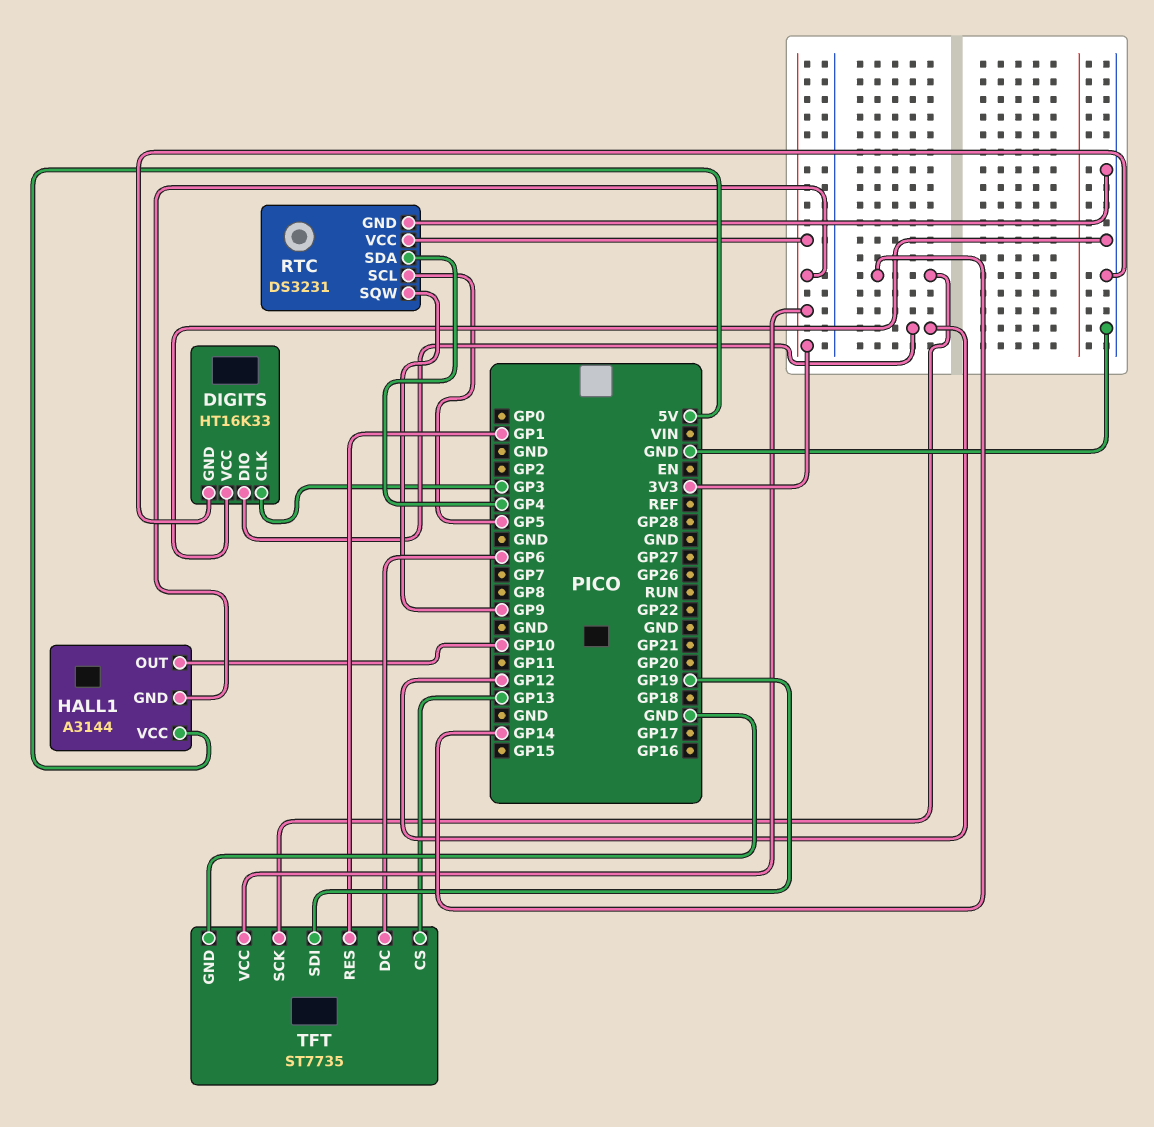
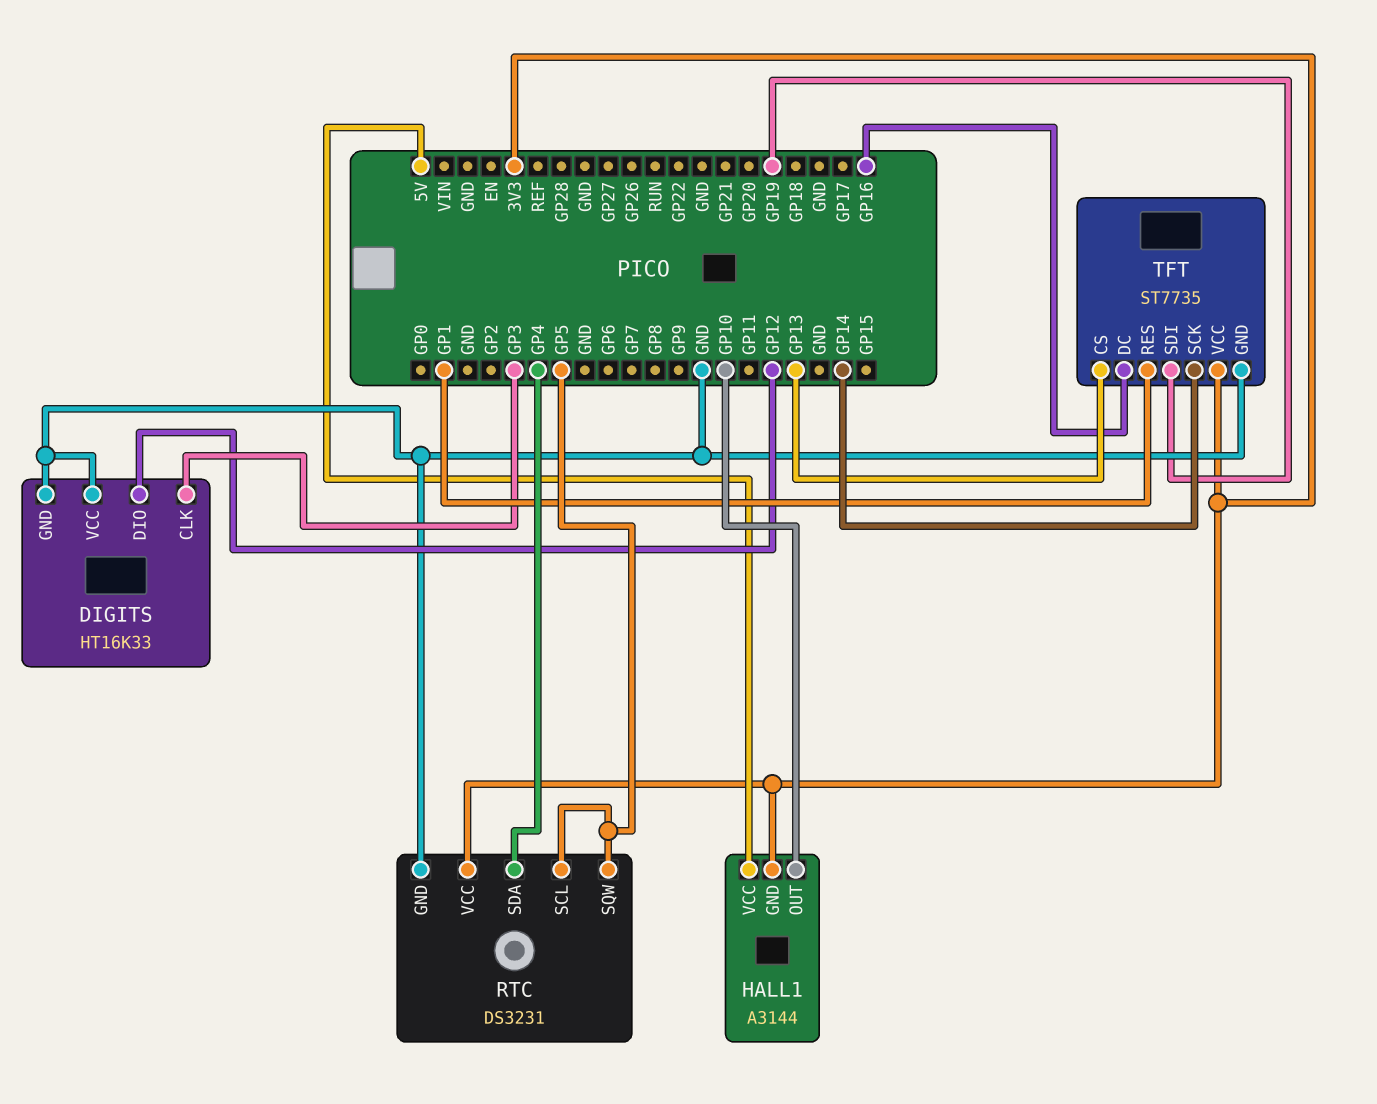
RTC pin SQW: GP9 -> GP5
TFT pin DC: GP6 -> GP16

